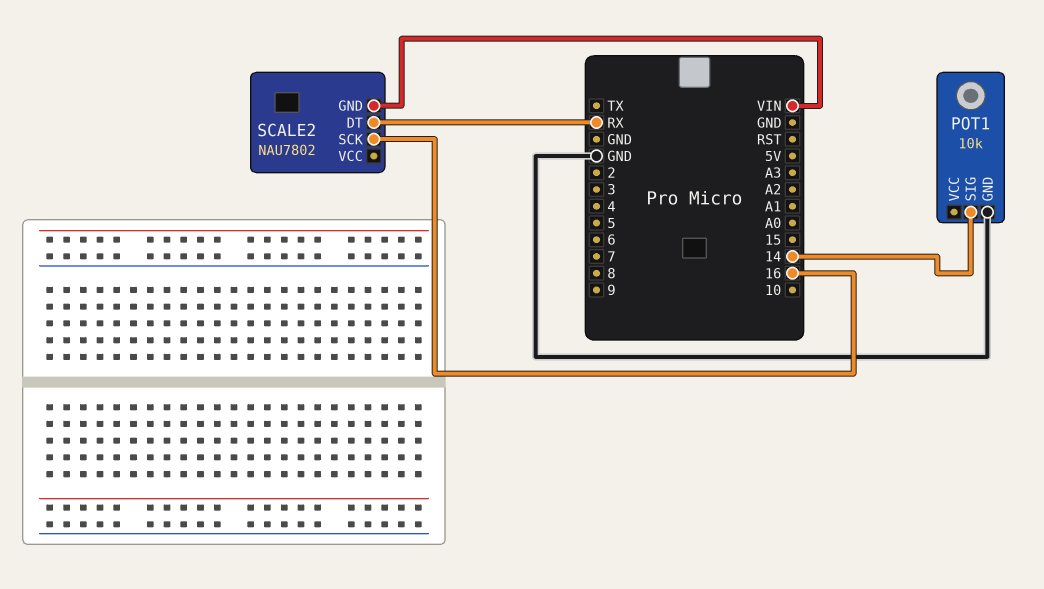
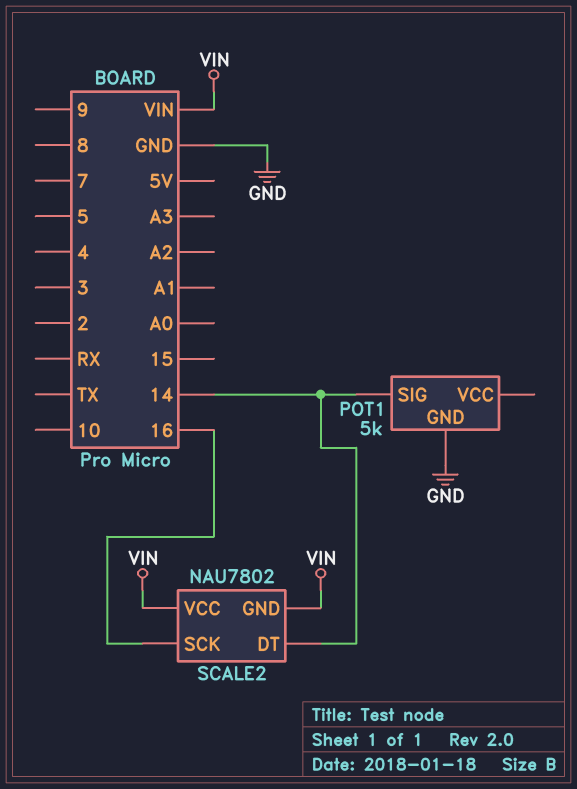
POT1: 10k -> 5k
SCALE2 pin DT: RX -> 14
SCALE2 pin VCC: none -> VIN

